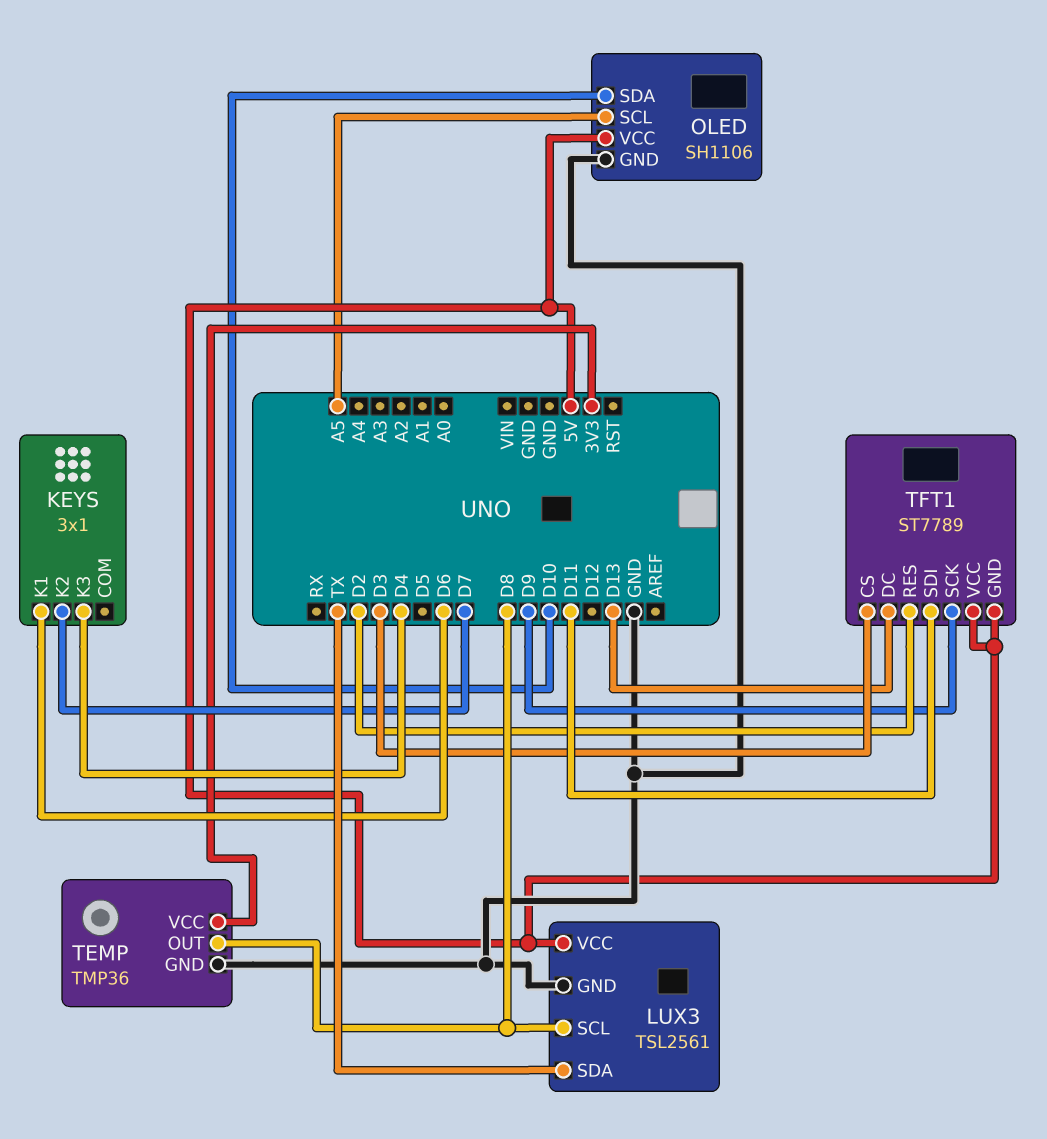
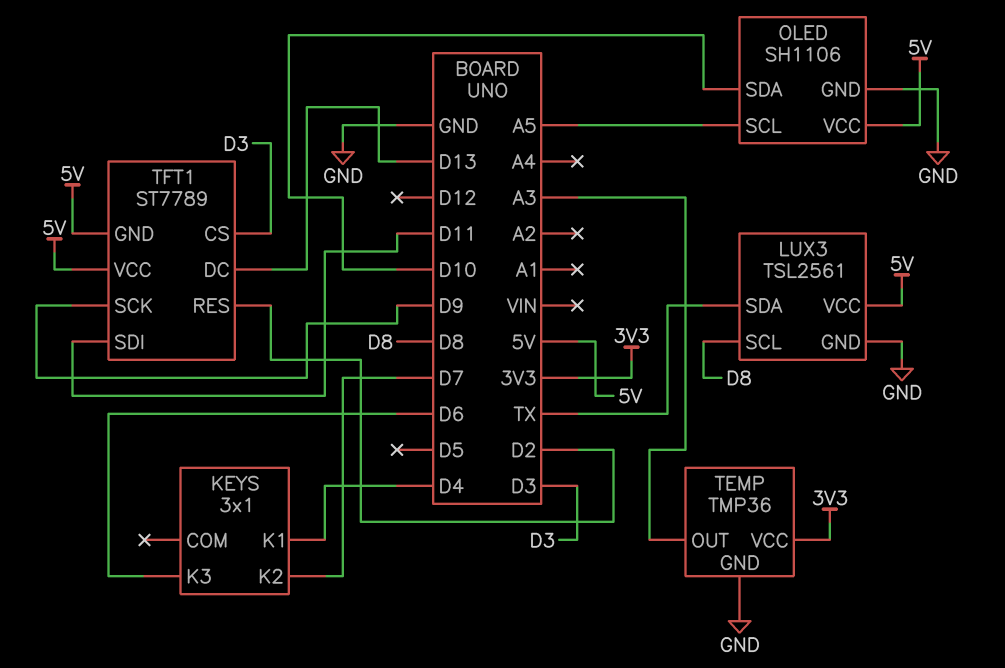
KEYS pin K1: D6 -> D4
KEYS pin K3: D4 -> D6
TEMP pin OUT: D8 -> A3

